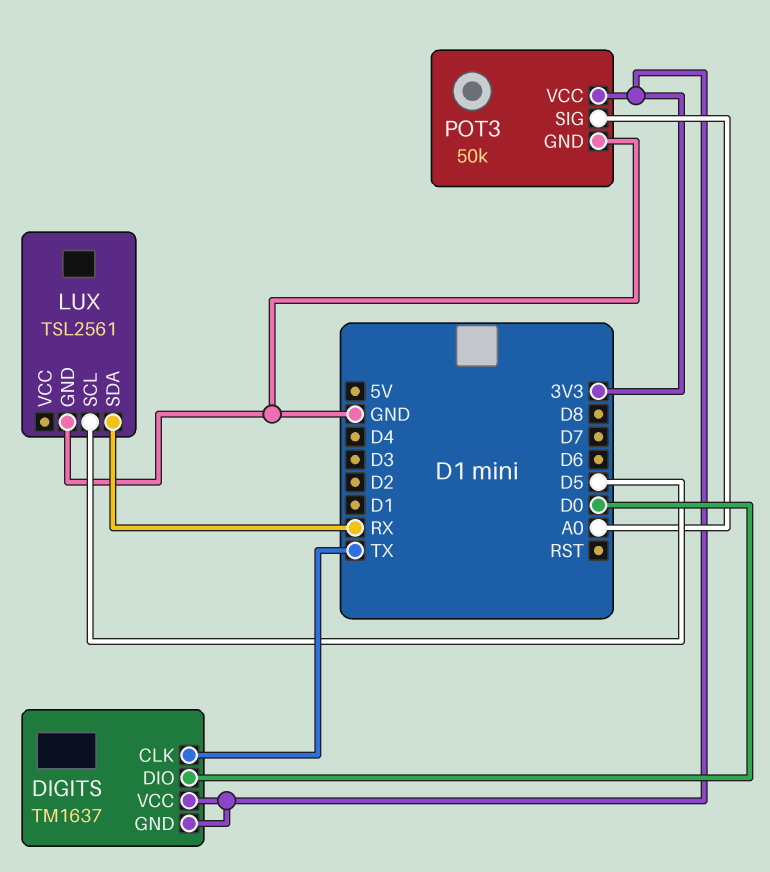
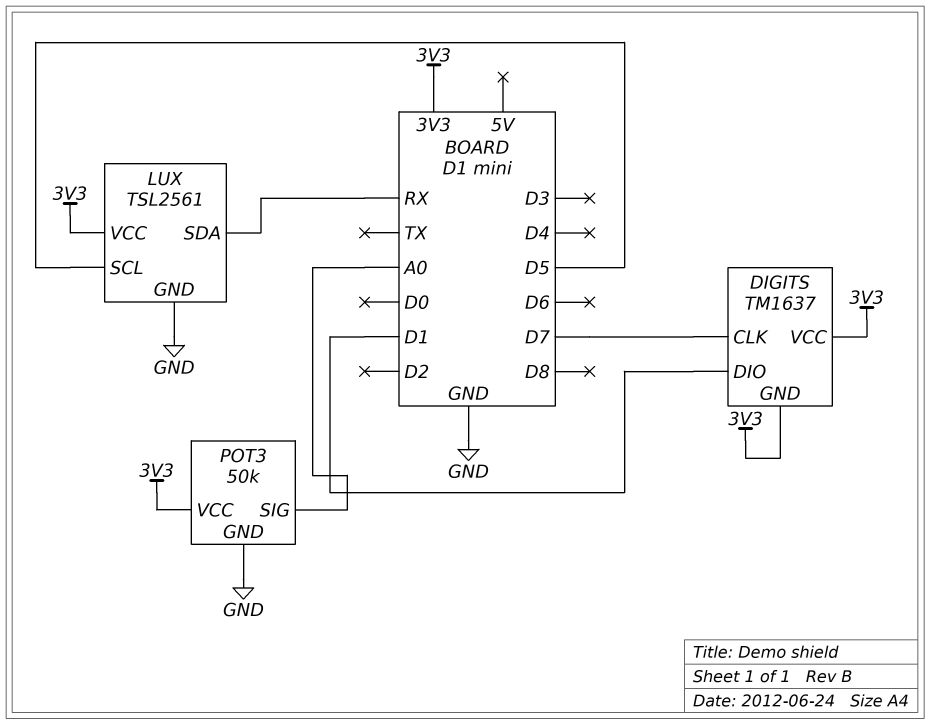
DIGITS pin CLK: TX -> D7
DIGITS pin DIO: D0 -> D1
LUX pin VCC: none -> 3V3

